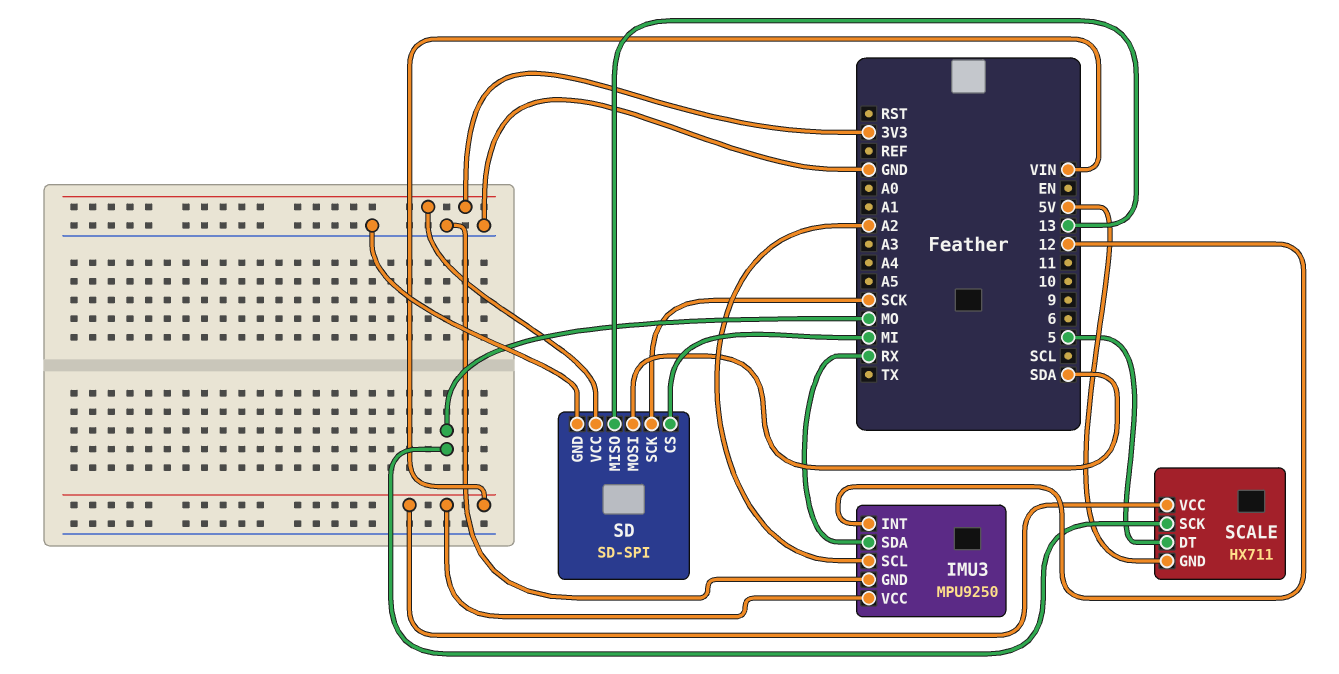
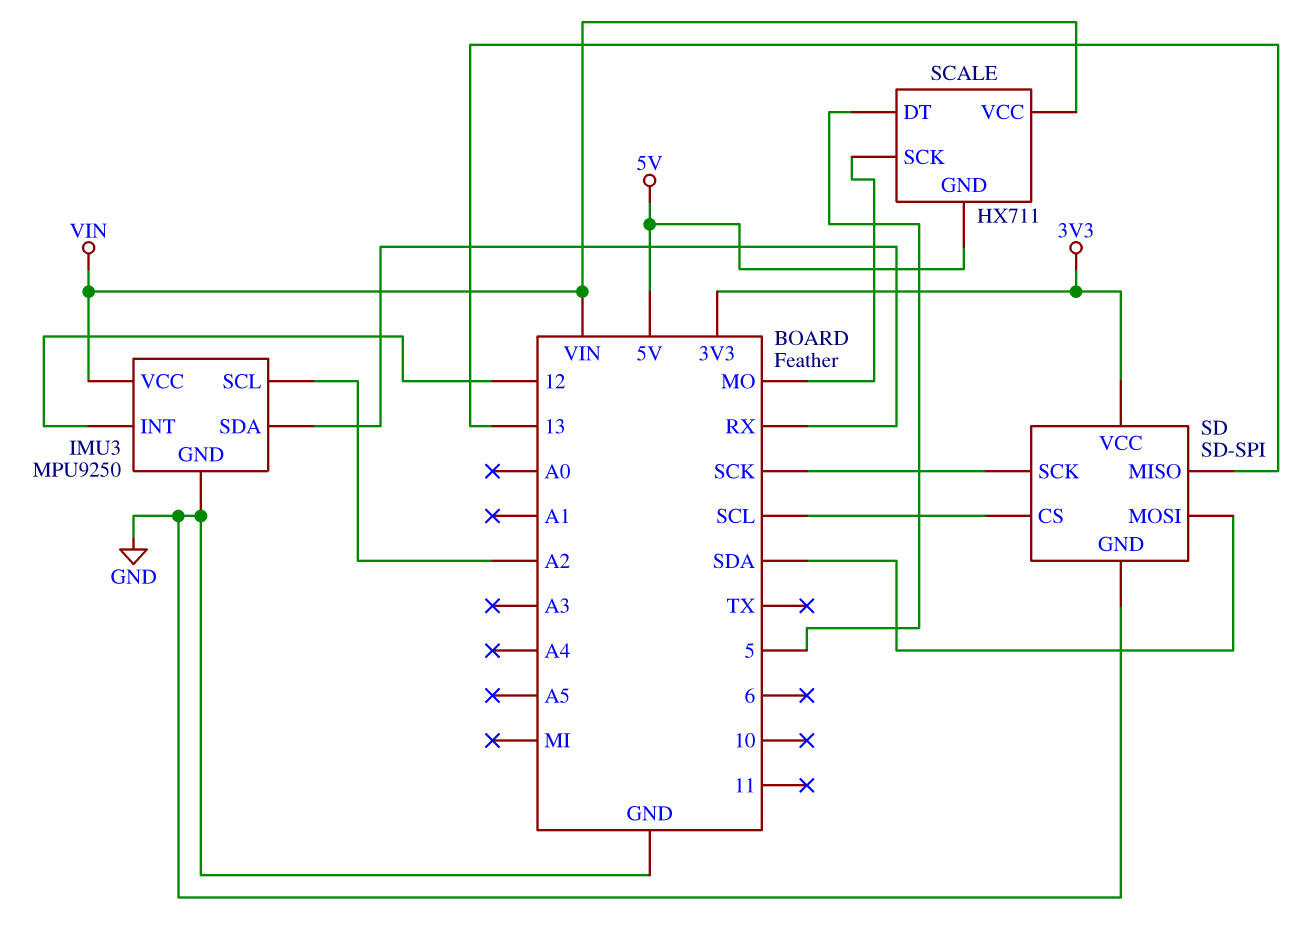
SD pin CS: MI -> SCL

